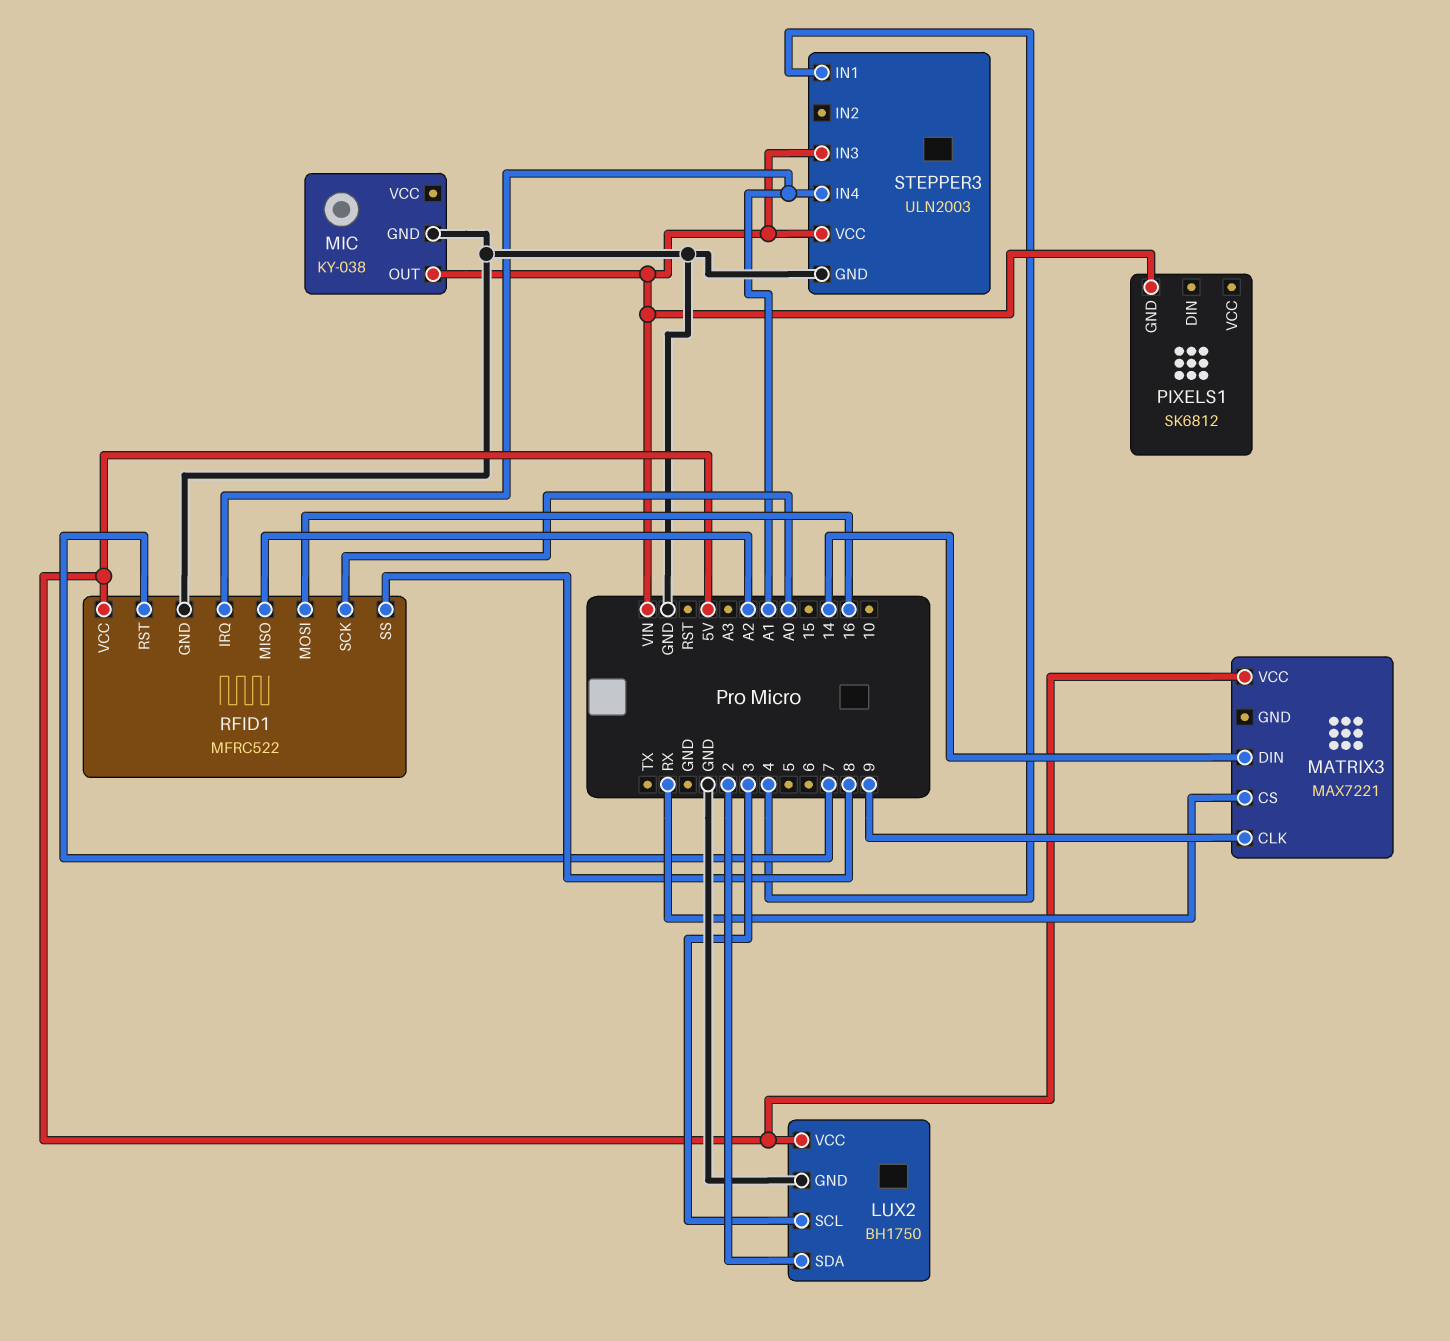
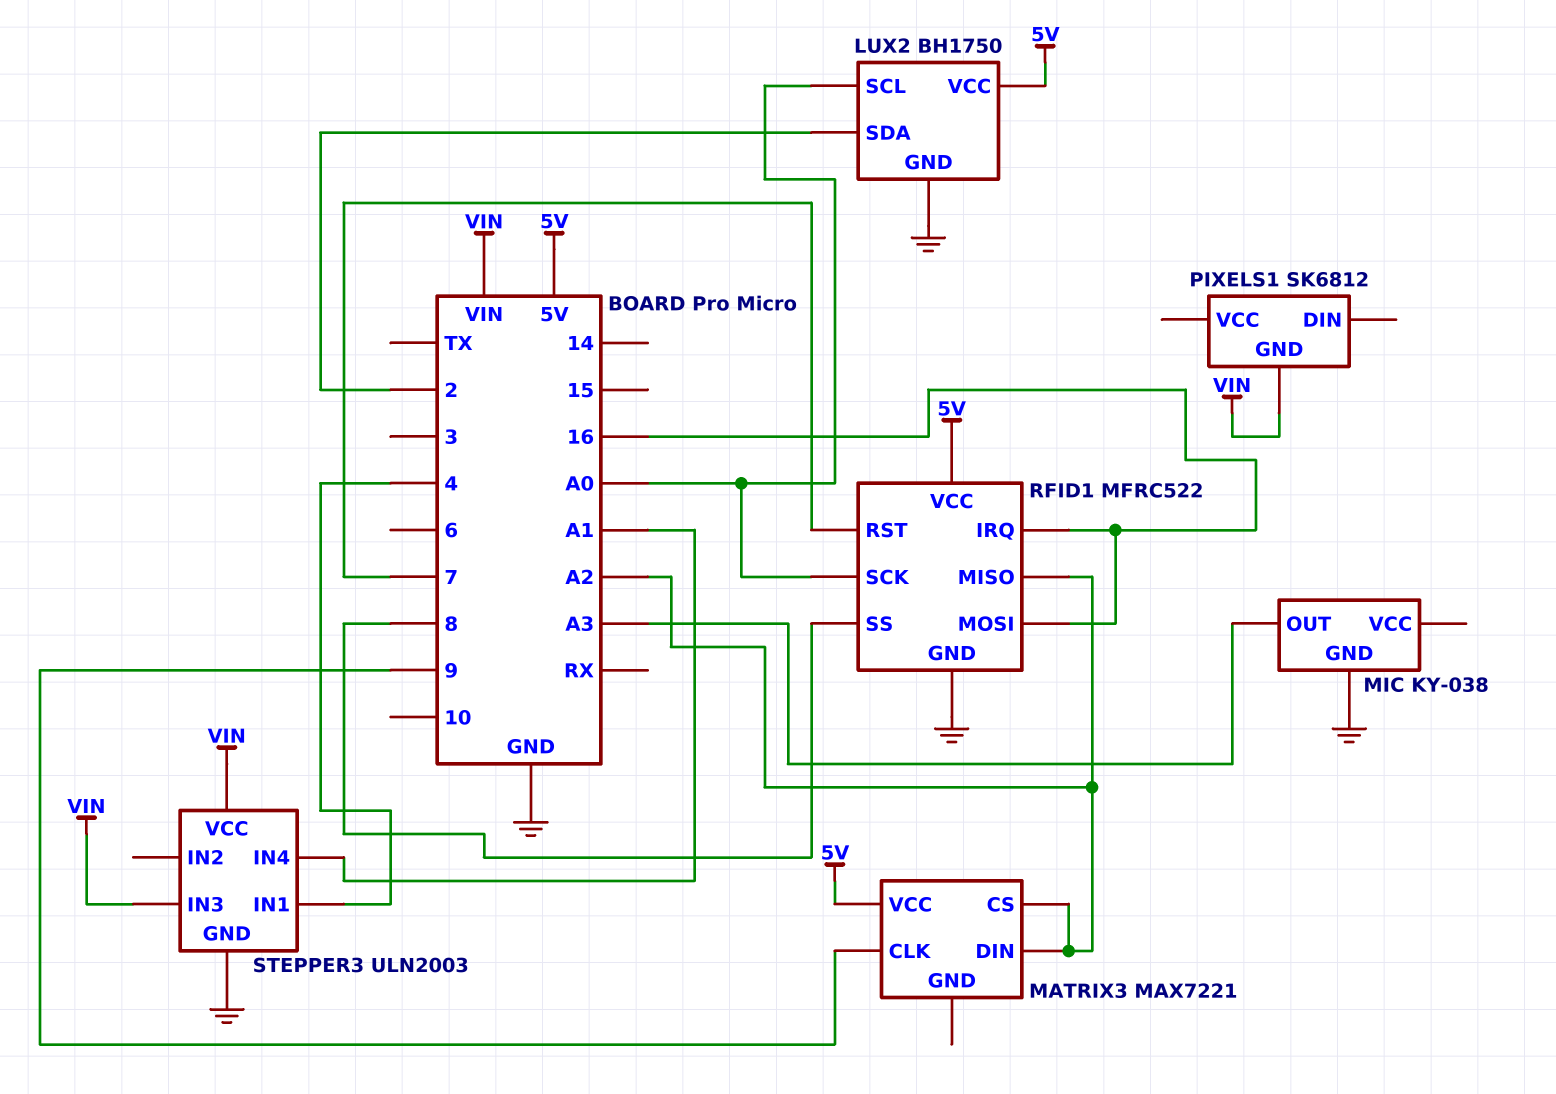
LUX2 pin SCL: 3 -> A0
MATRIX3 pin CS: RX -> A2
MATRIX3 pin DIN: 14 -> A2
MIC pin OUT: VIN -> A3
RFID1 pin IRQ: A1 -> 16

